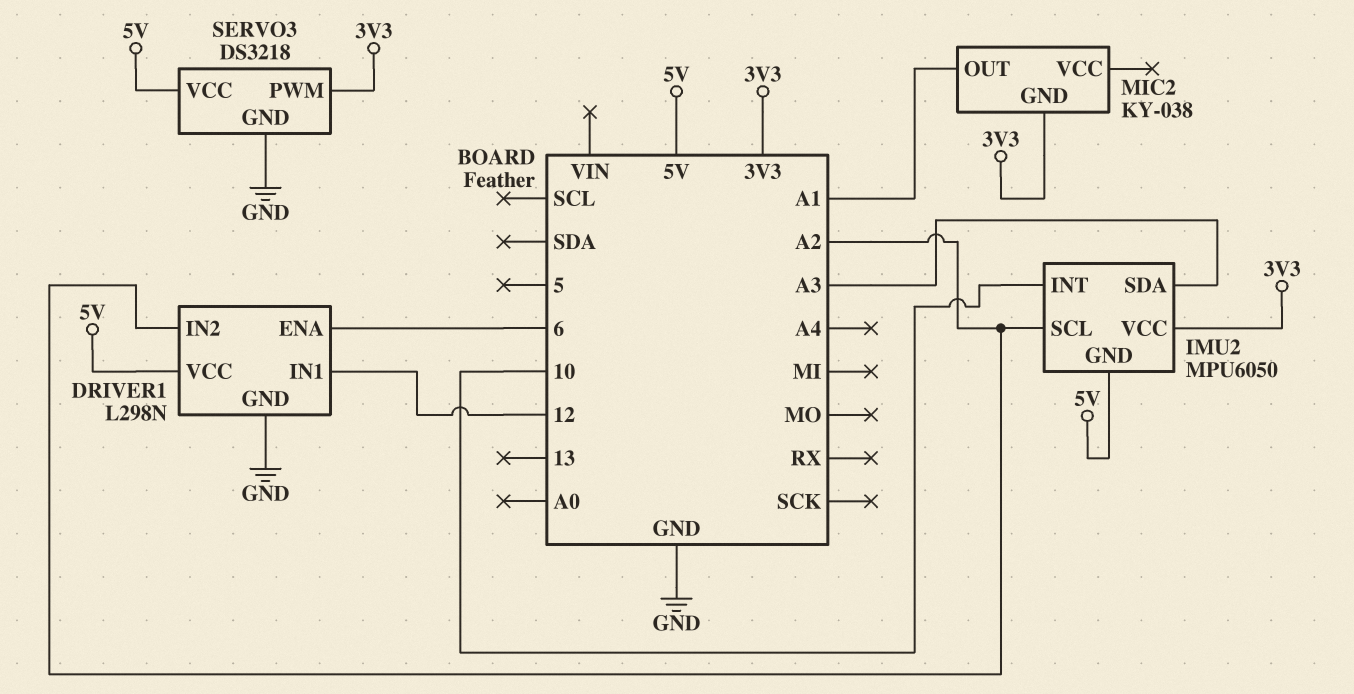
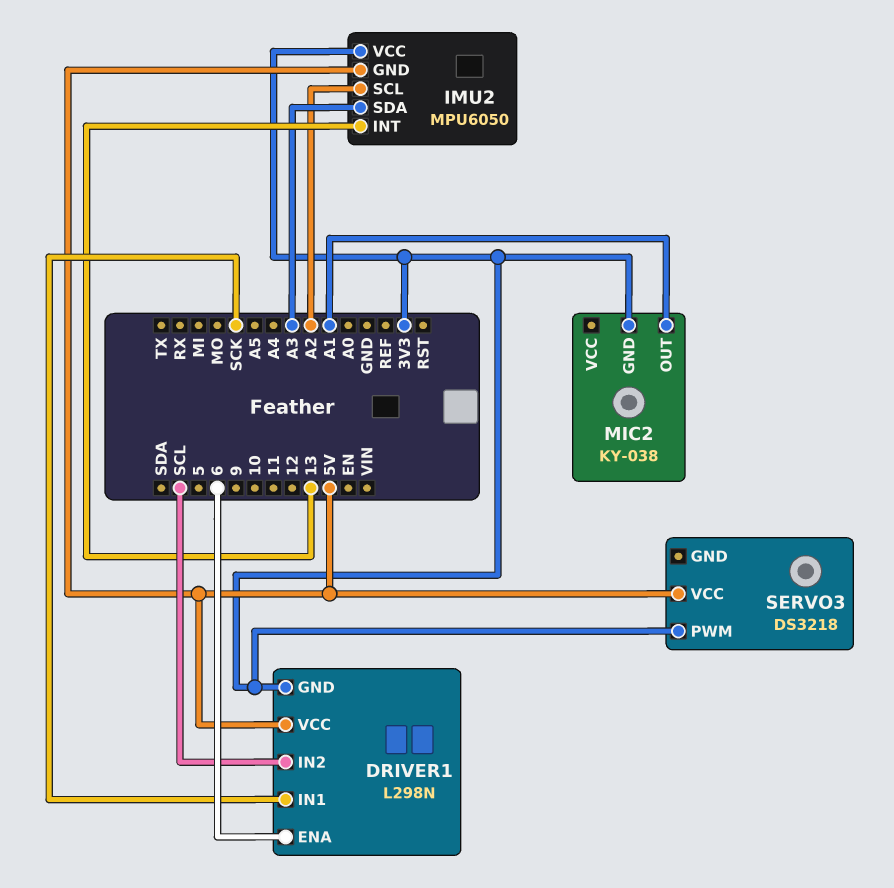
DRIVER1 pin GND: GND -> 3V3
DRIVER1 pin IN1: 12 -> SCK
DRIVER1 pin IN2: A2 -> SCL
IMU2 pin INT: 10 -> 13
SERVO3 pin GND: GND -> none

